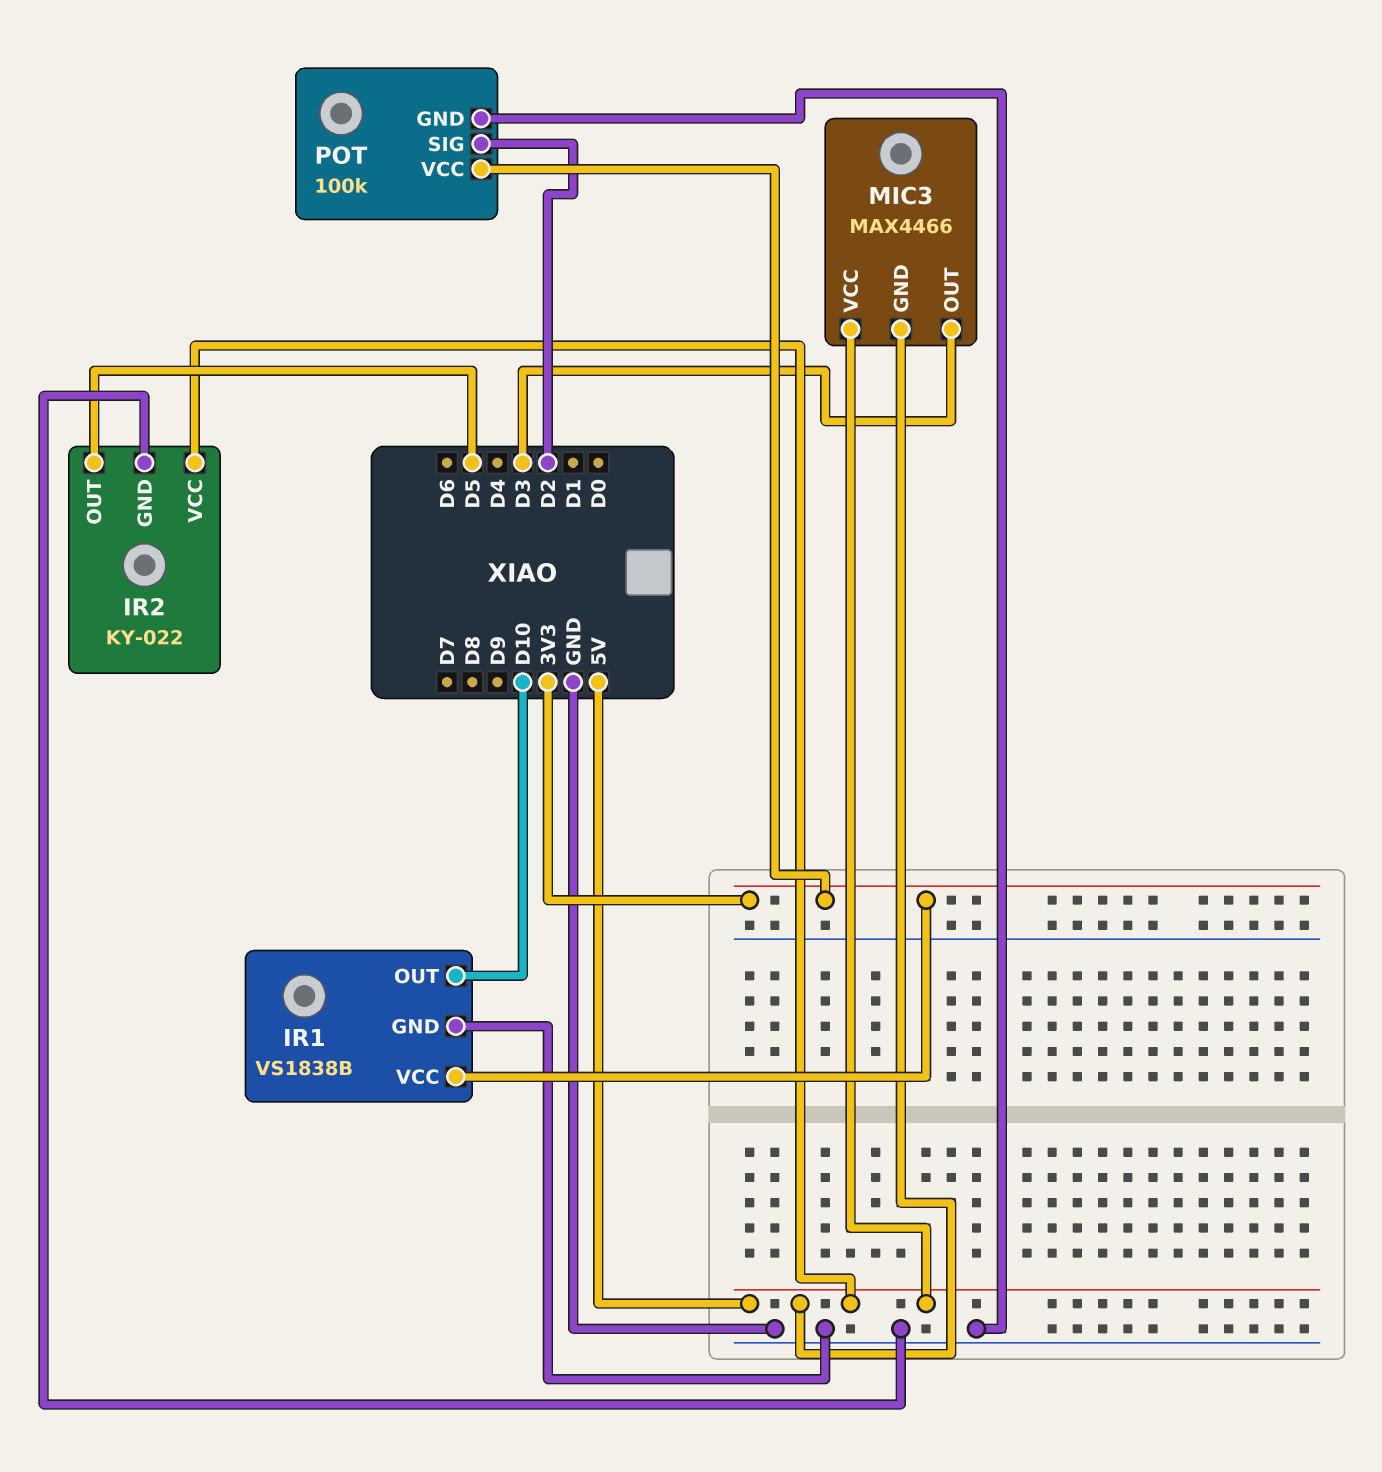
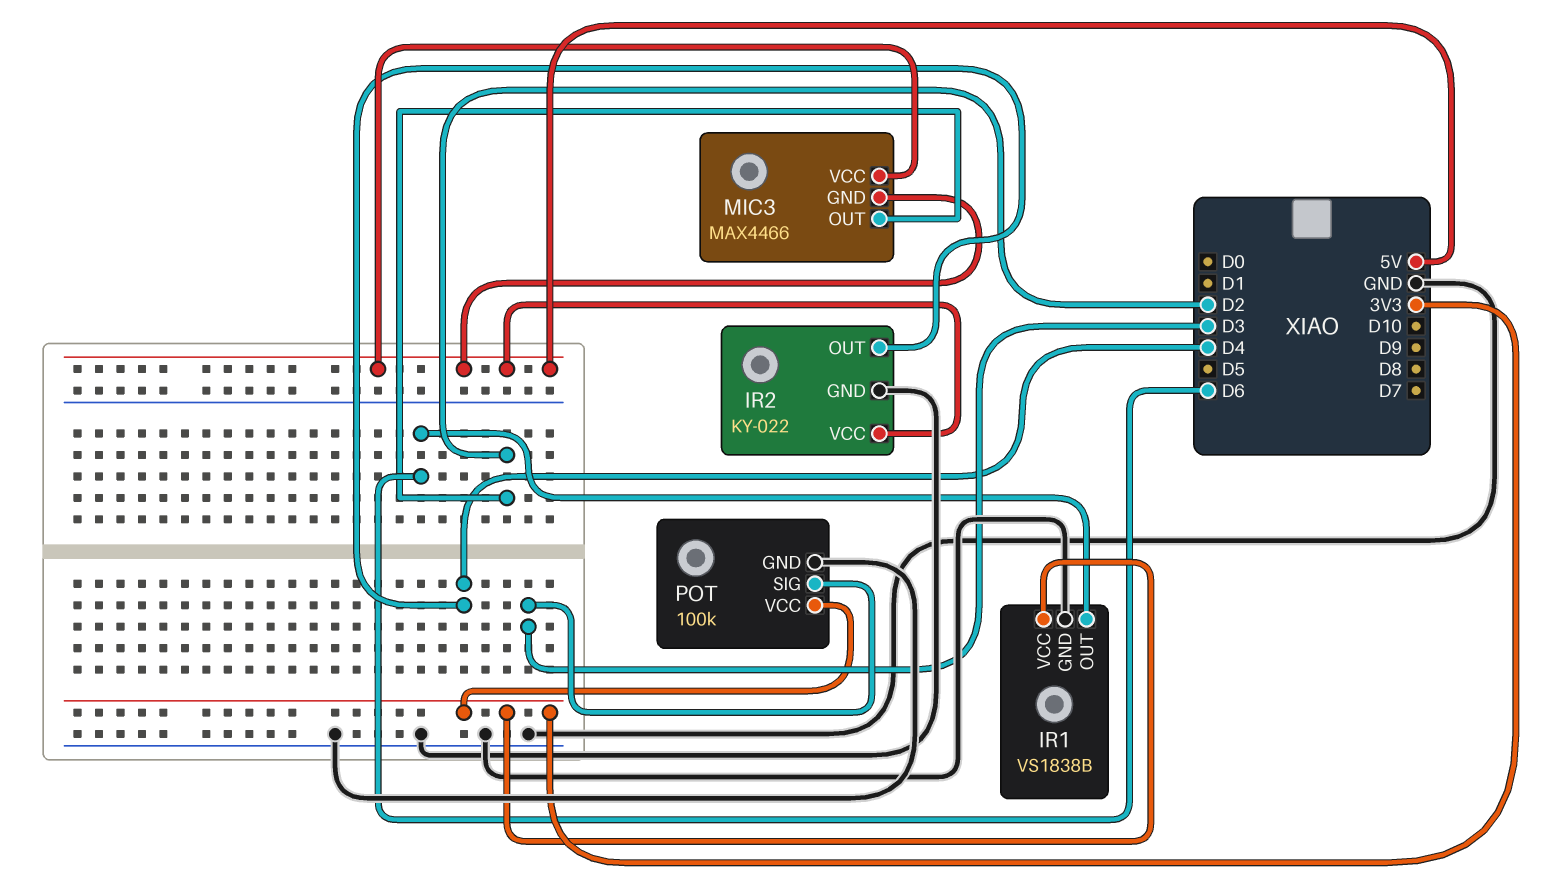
IR1 pin OUT: D10 -> D6
IR2 pin OUT: D5 -> D4
MIC3 pin OUT: D3 -> D2
POT pin SIG: D2 -> D3

